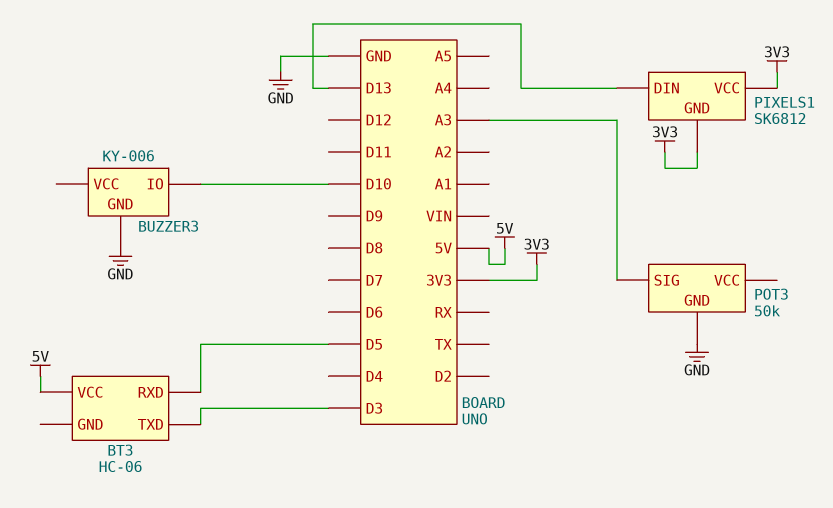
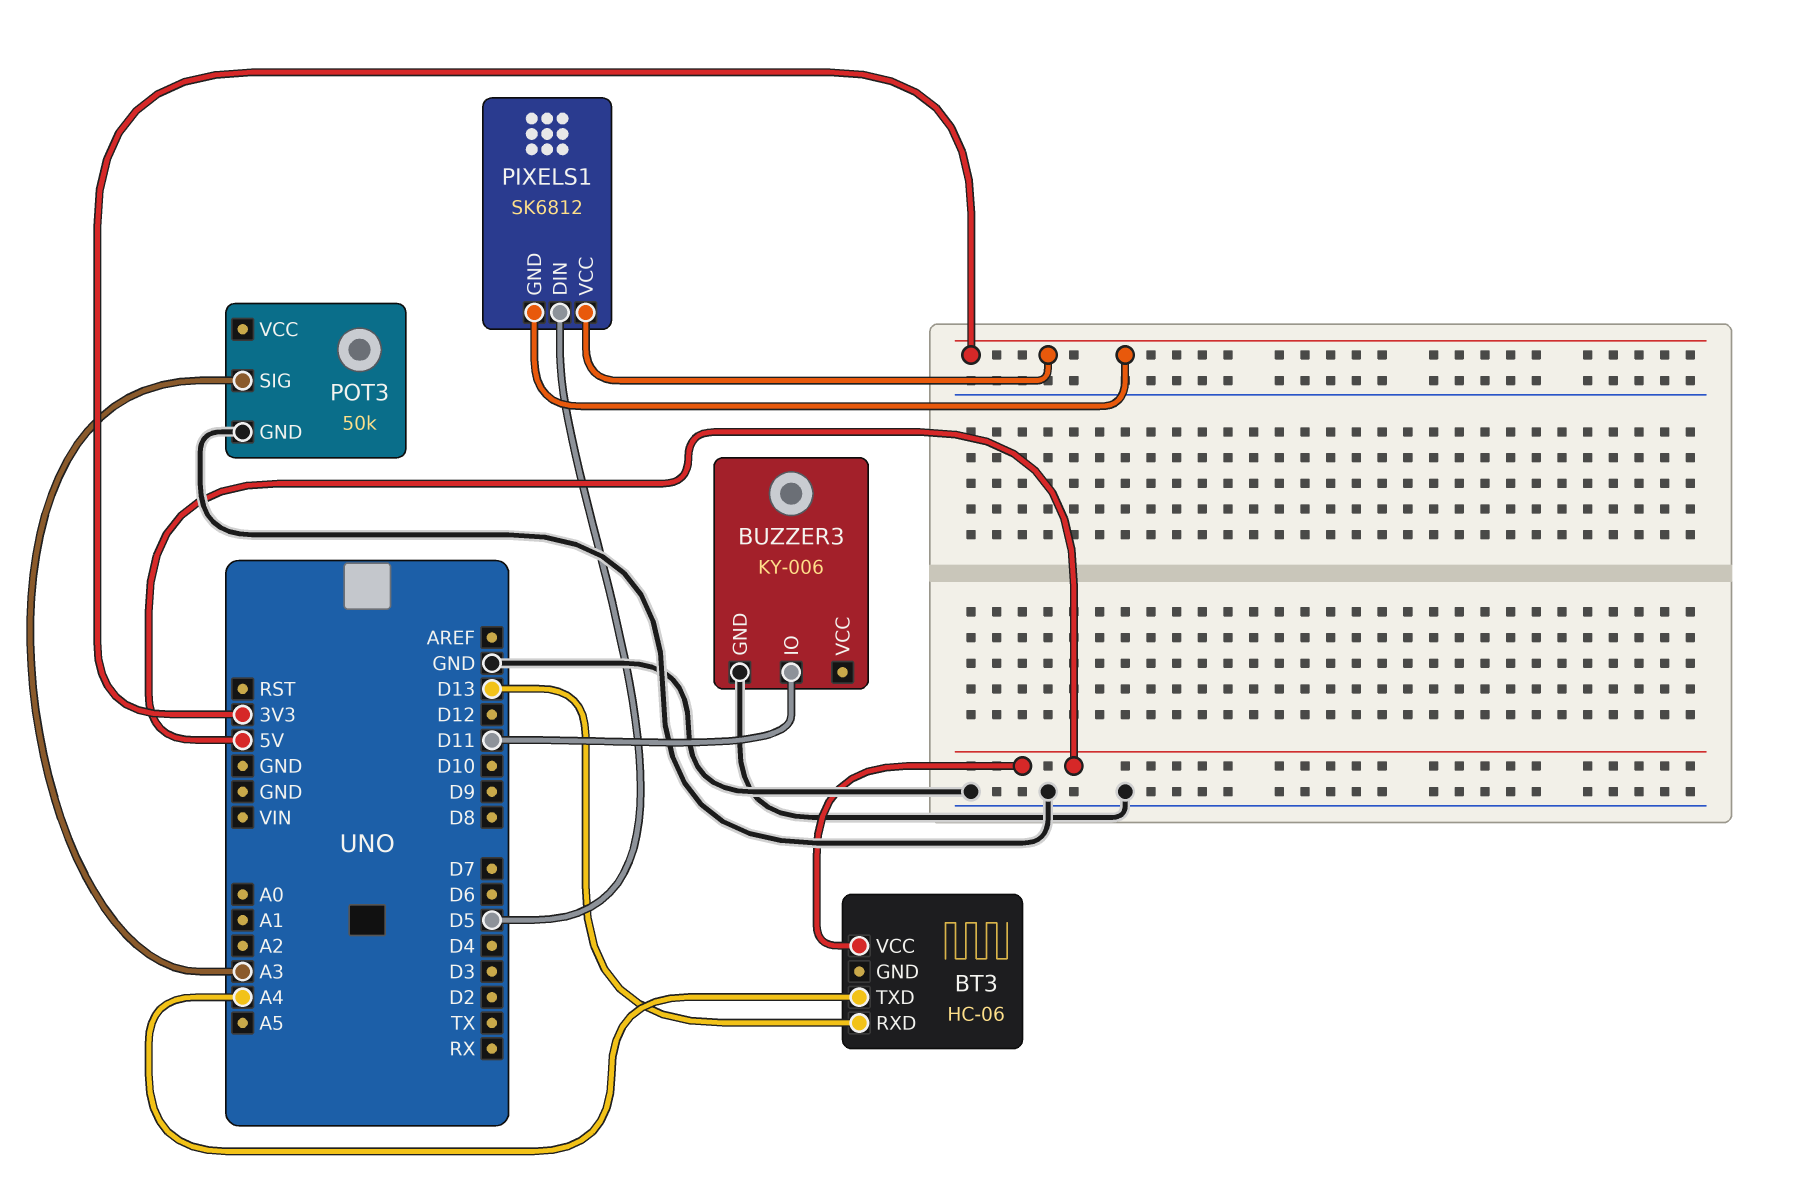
BT3 pin RXD: D5 -> D13
BT3 pin TXD: D3 -> A4
BUZZER3 pin IO: D10 -> D11
PIXELS1 pin DIN: D13 -> D5

